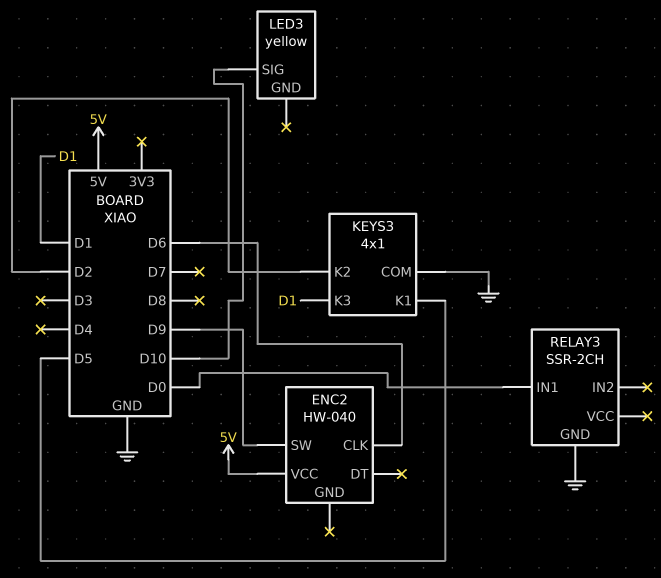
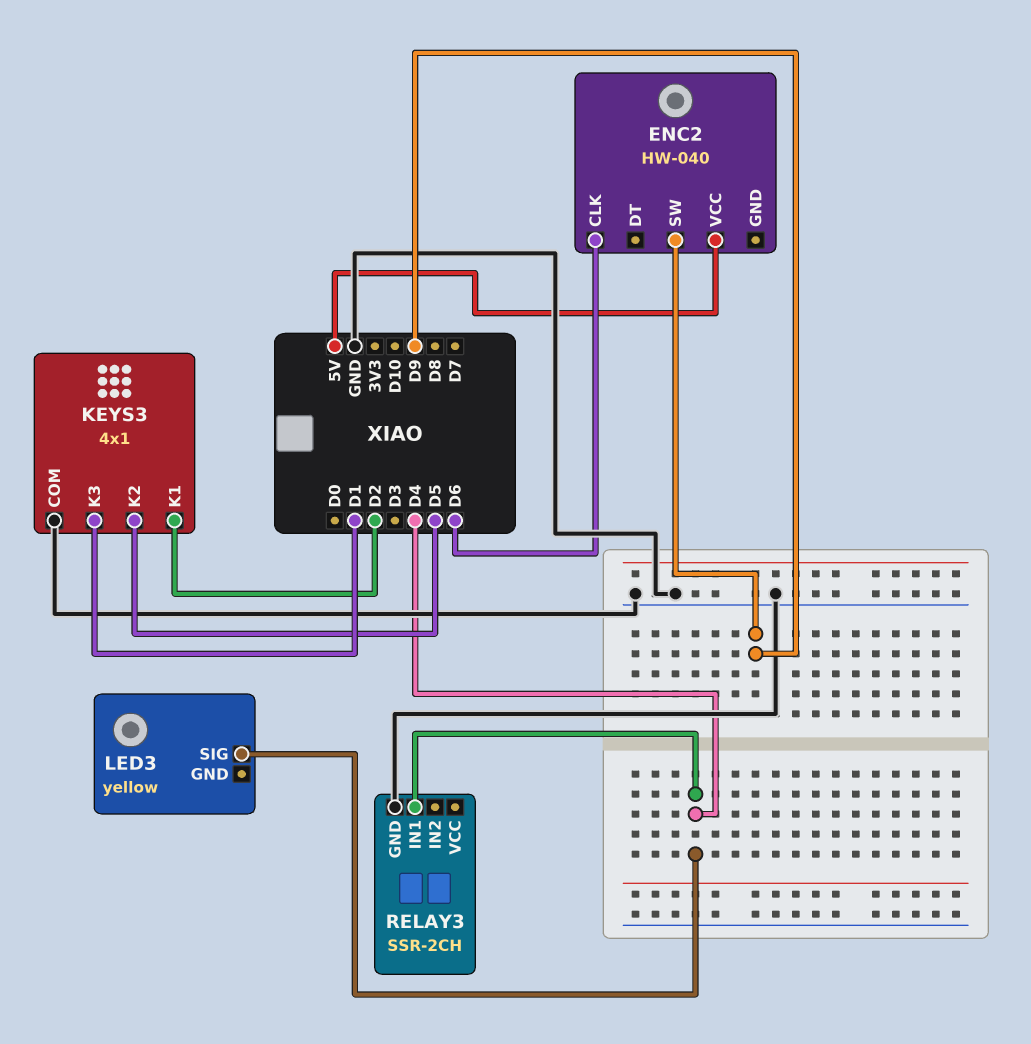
KEYS3 pin K1: D5 -> D2
KEYS3 pin K2: D2 -> D5
LED3 pin SIG: D10 -> D4
RELAY3 pin IN1: D0 -> D4

